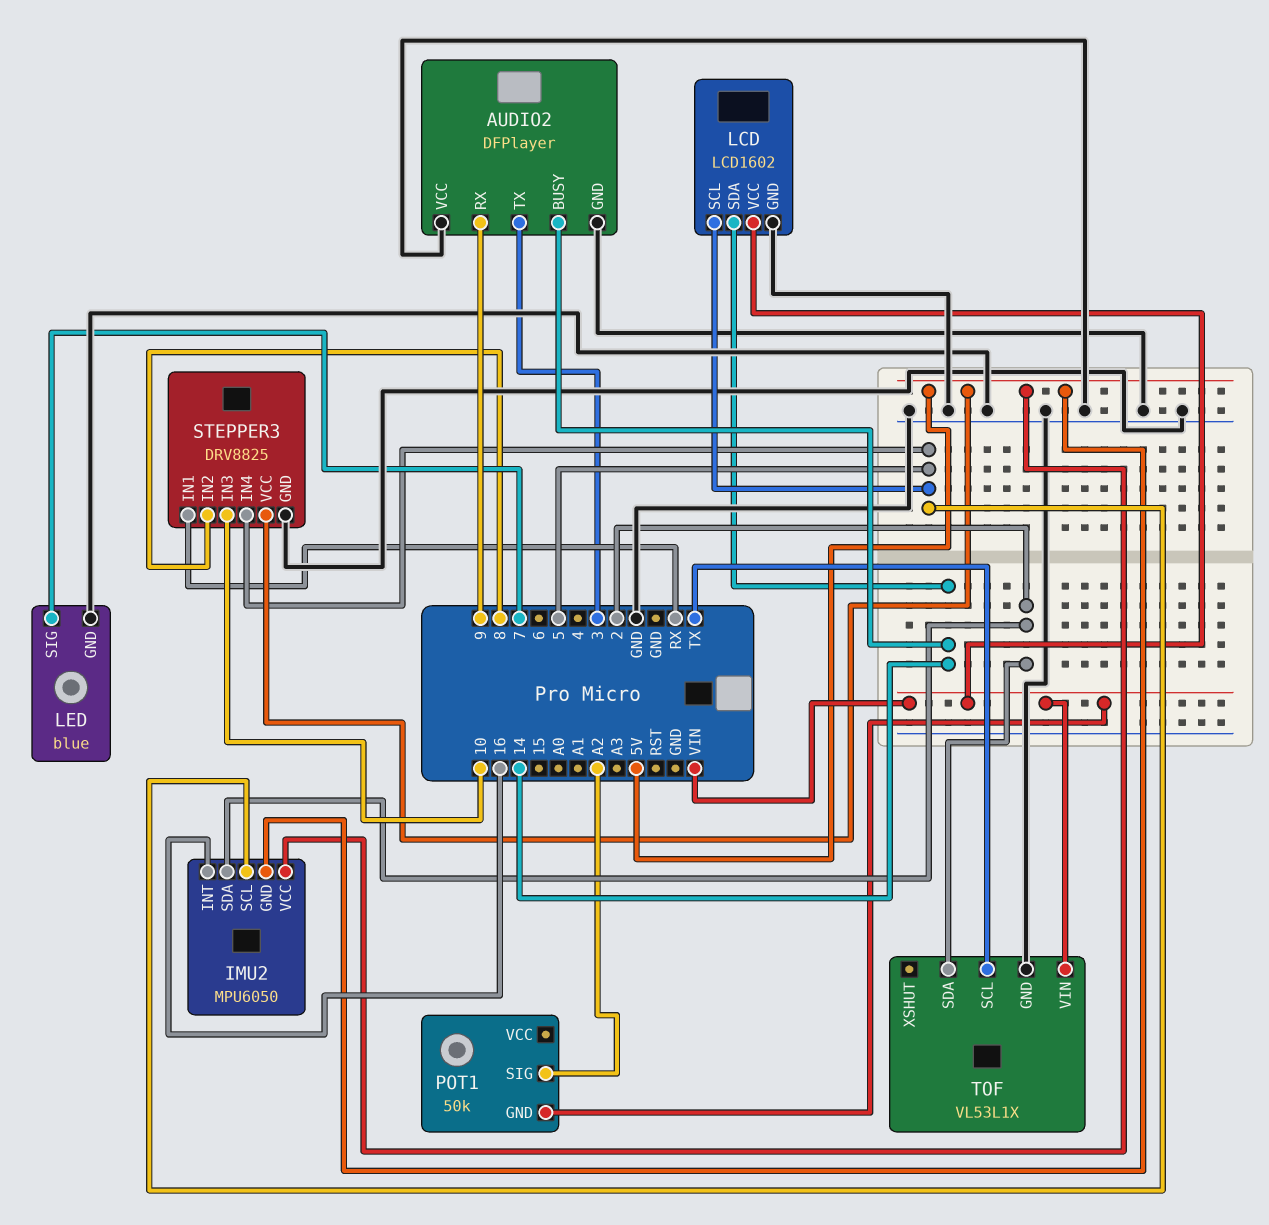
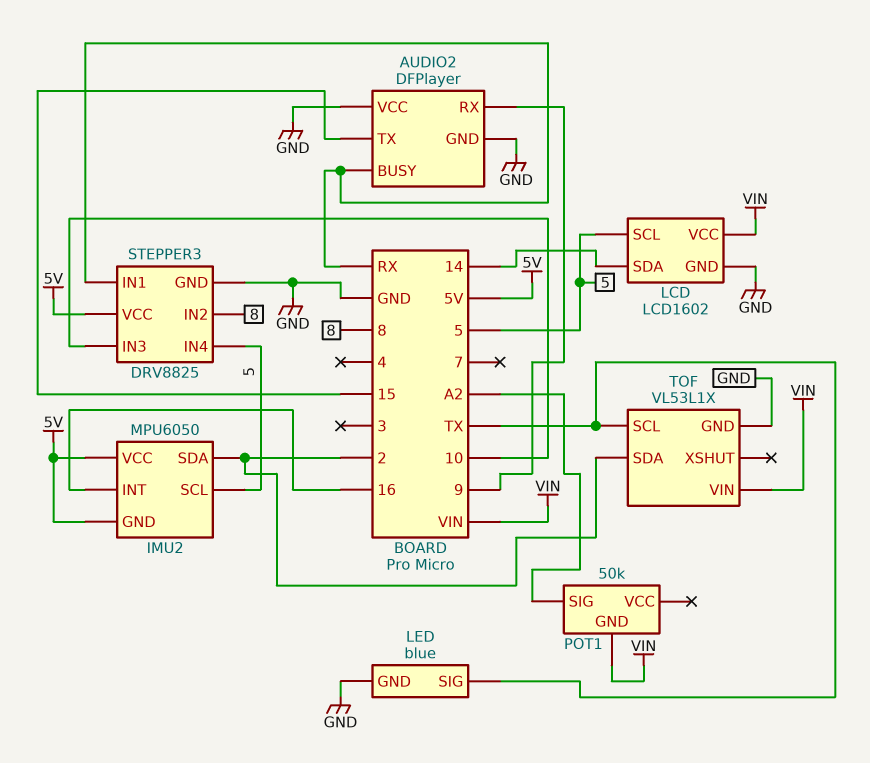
AUDIO2 pin BUSY: 14 -> RX
AUDIO2 pin TX: 3 -> 15
LED pin SIG: 7 -> TX

